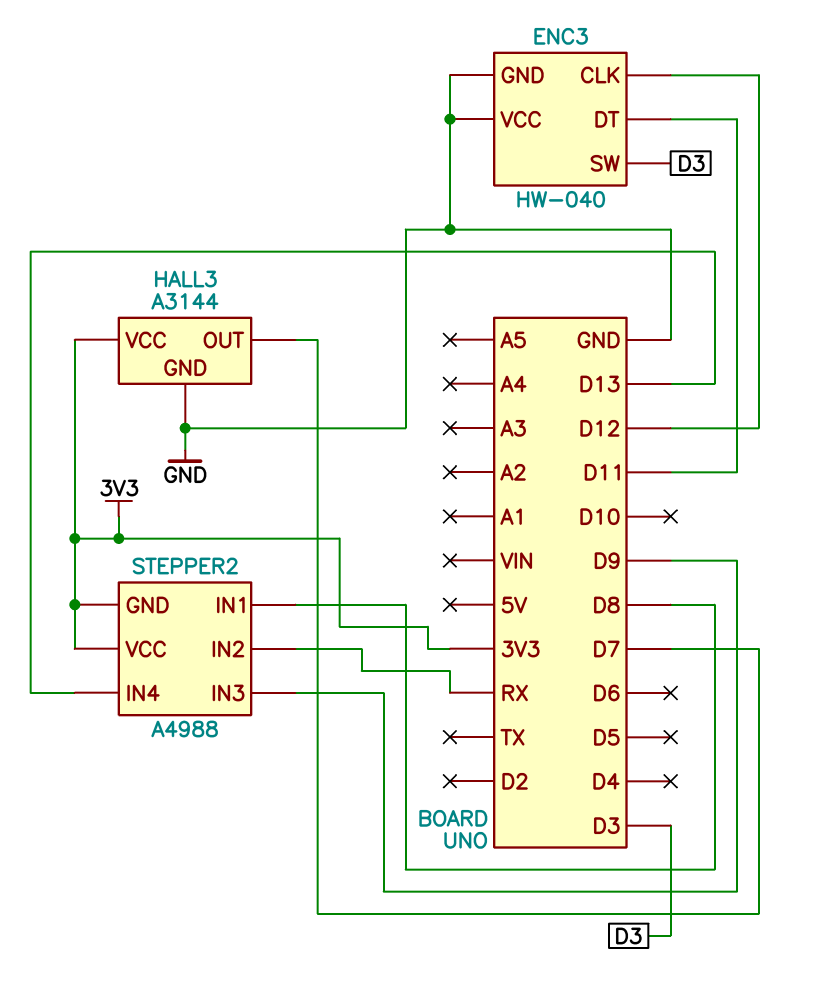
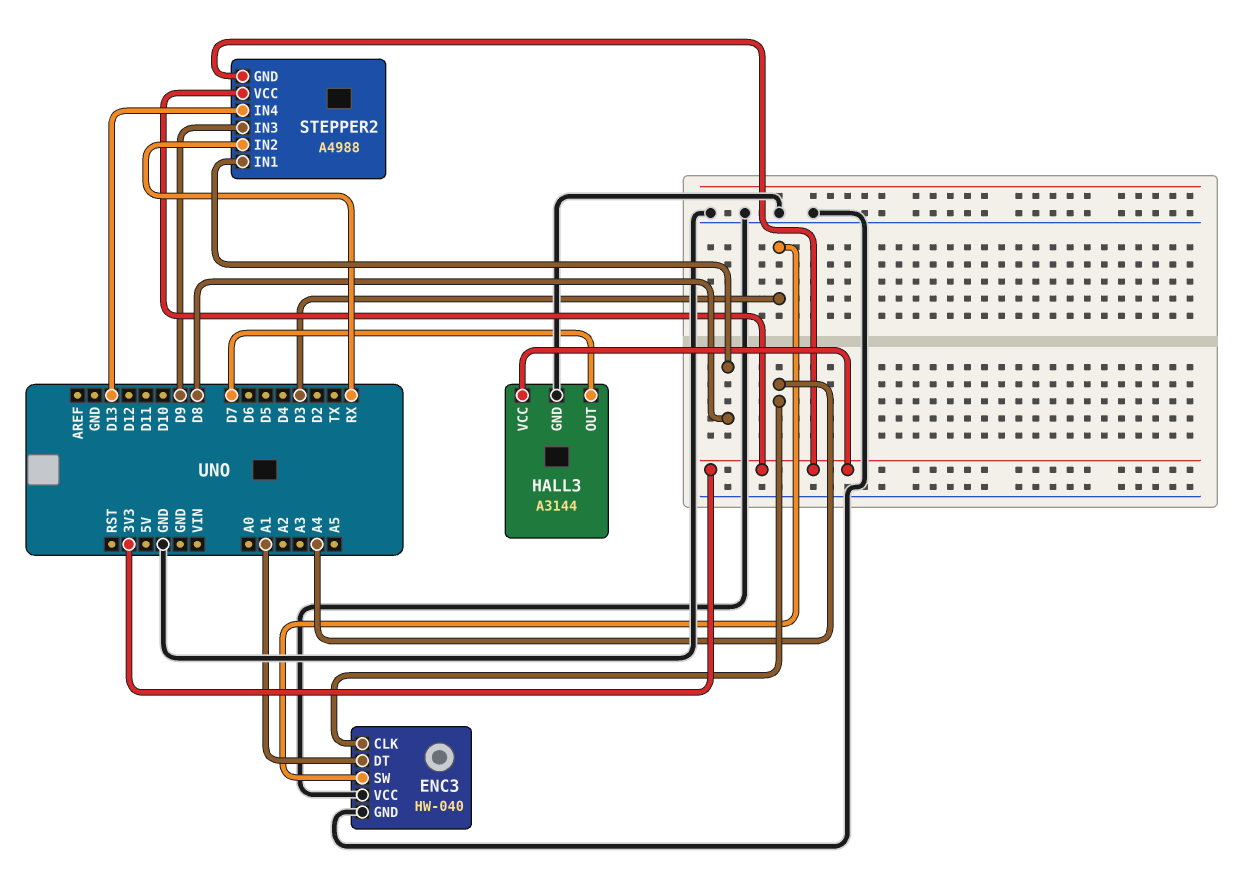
ENC3 pin CLK: D12 -> A4
ENC3 pin DT: D11 -> A1

